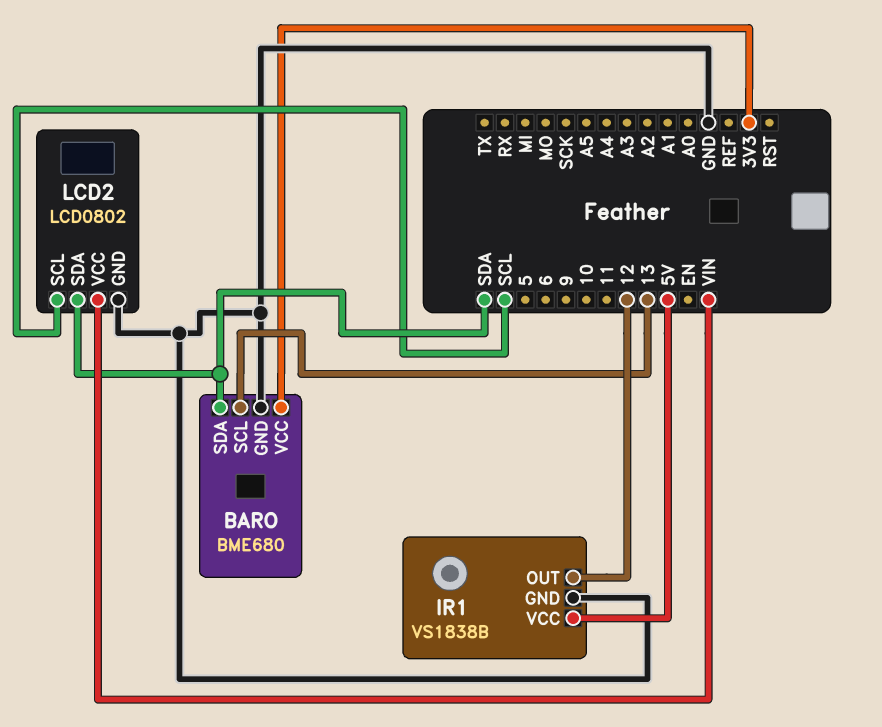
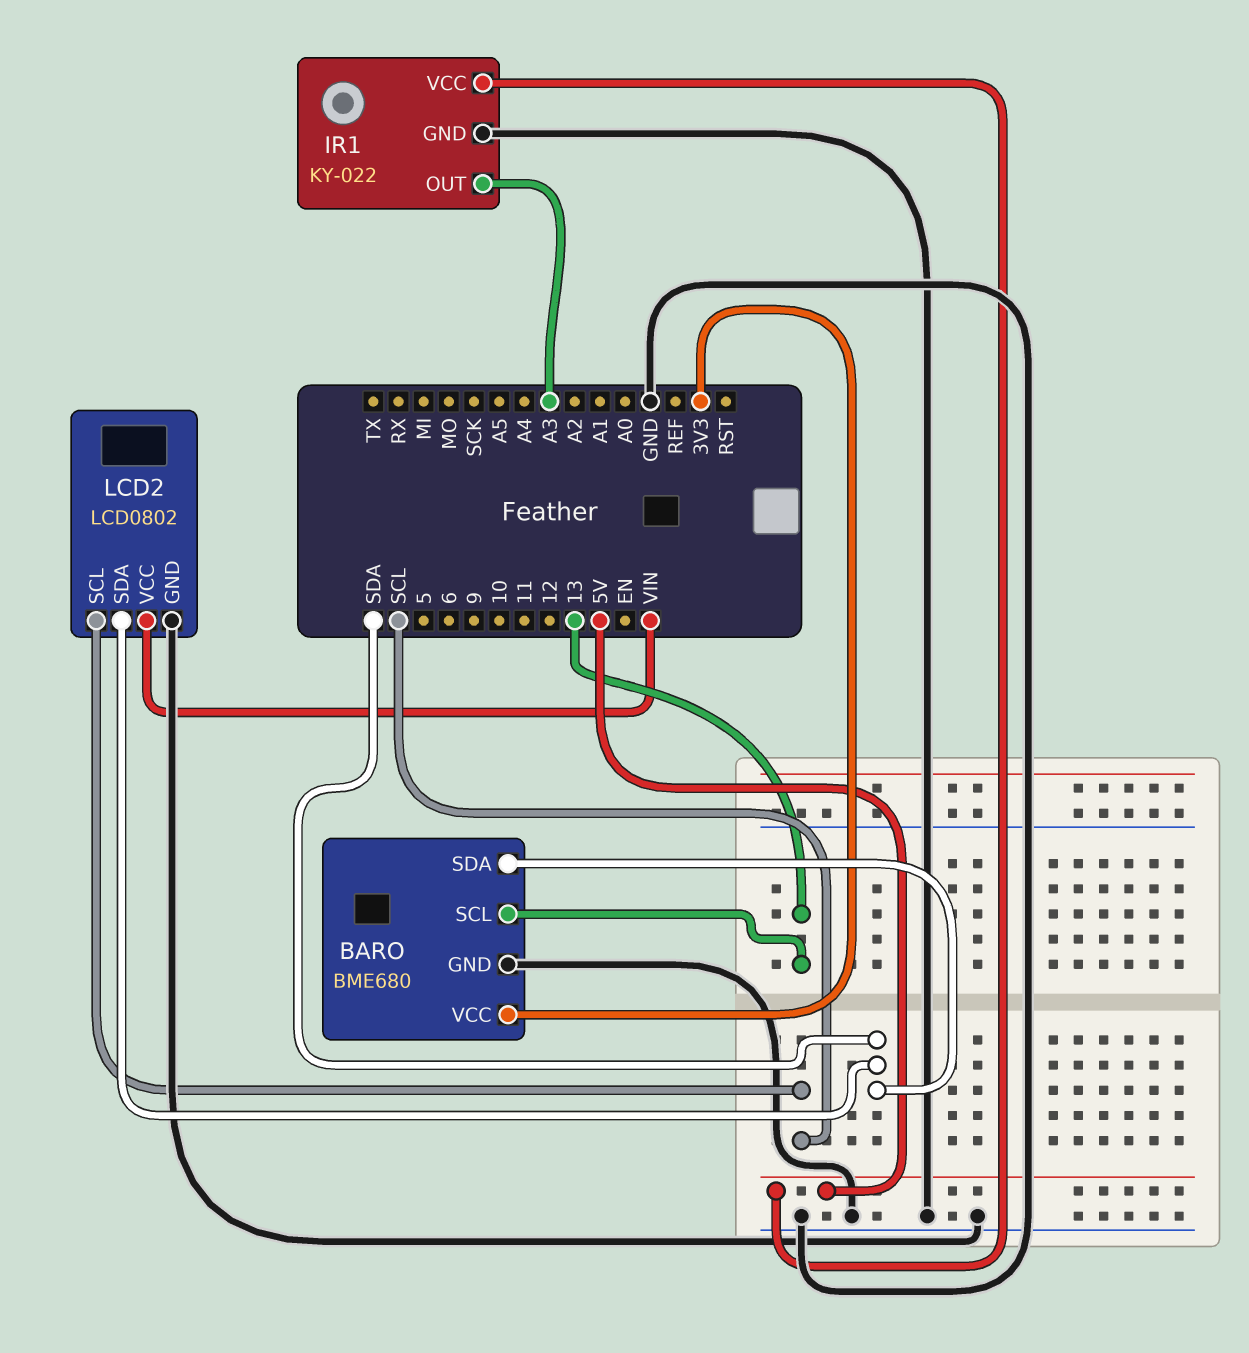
IR1: VS1838B -> KY-022
IR1 pin OUT: 12 -> A3

